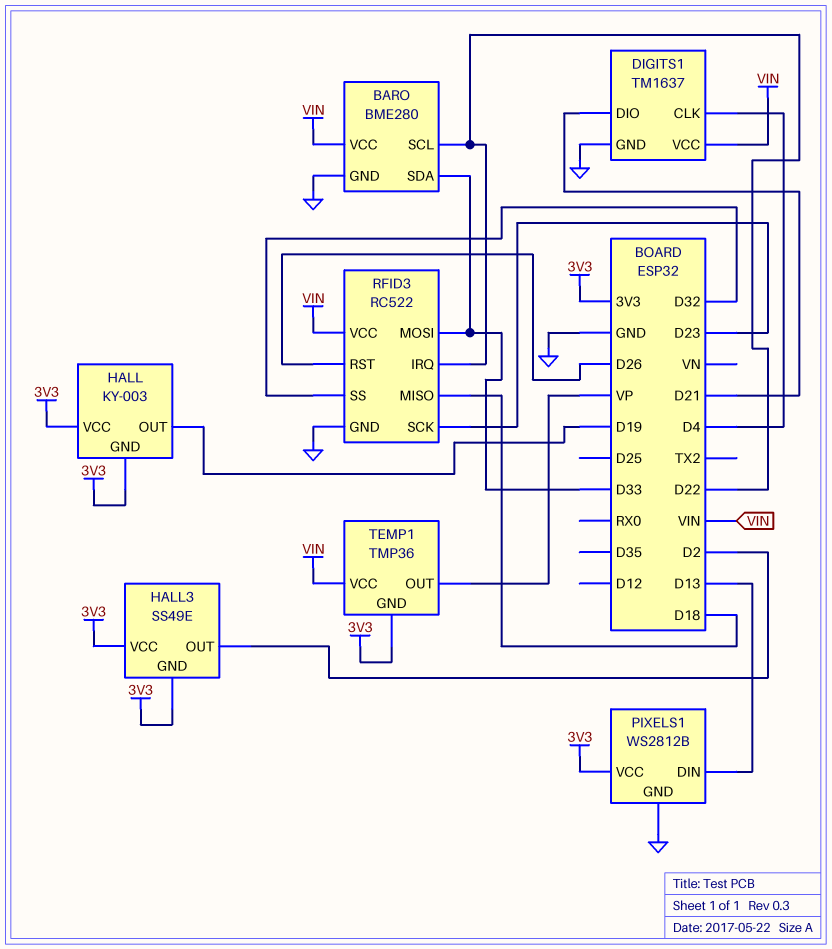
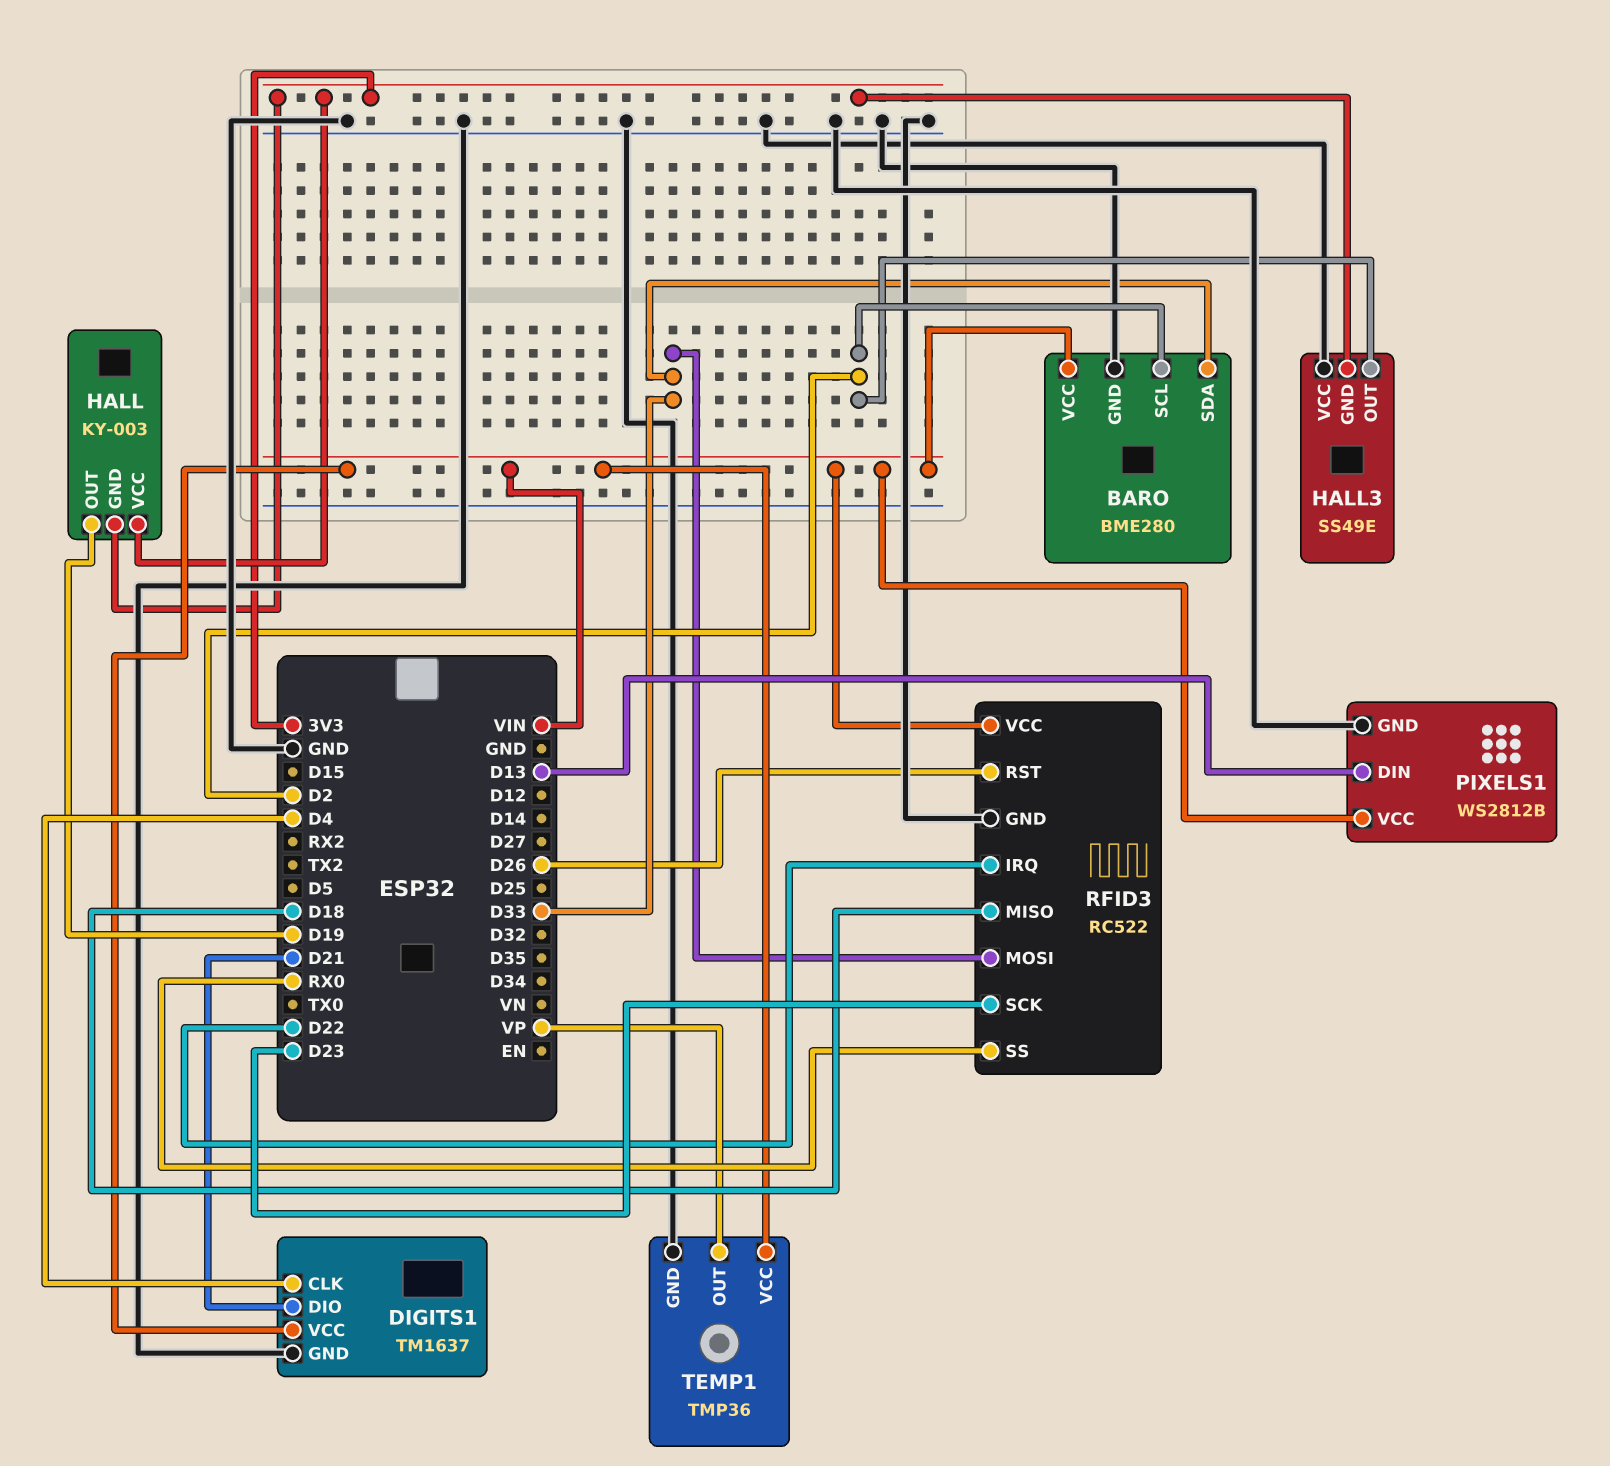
BARO pin SCL: D22 -> D2
HALL3 pin VCC: 3V3 -> GND
PIXELS1 pin VCC: 3V3 -> VIN
RFID3 pin SS: D32 -> RX0
TEMP1 pin GND: 3V3 -> GND

